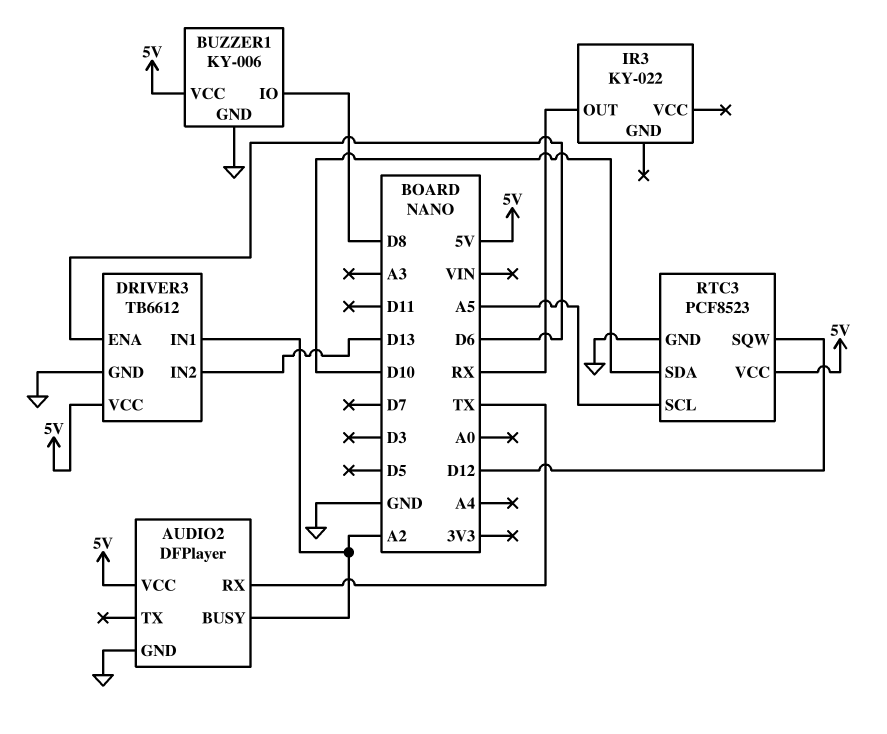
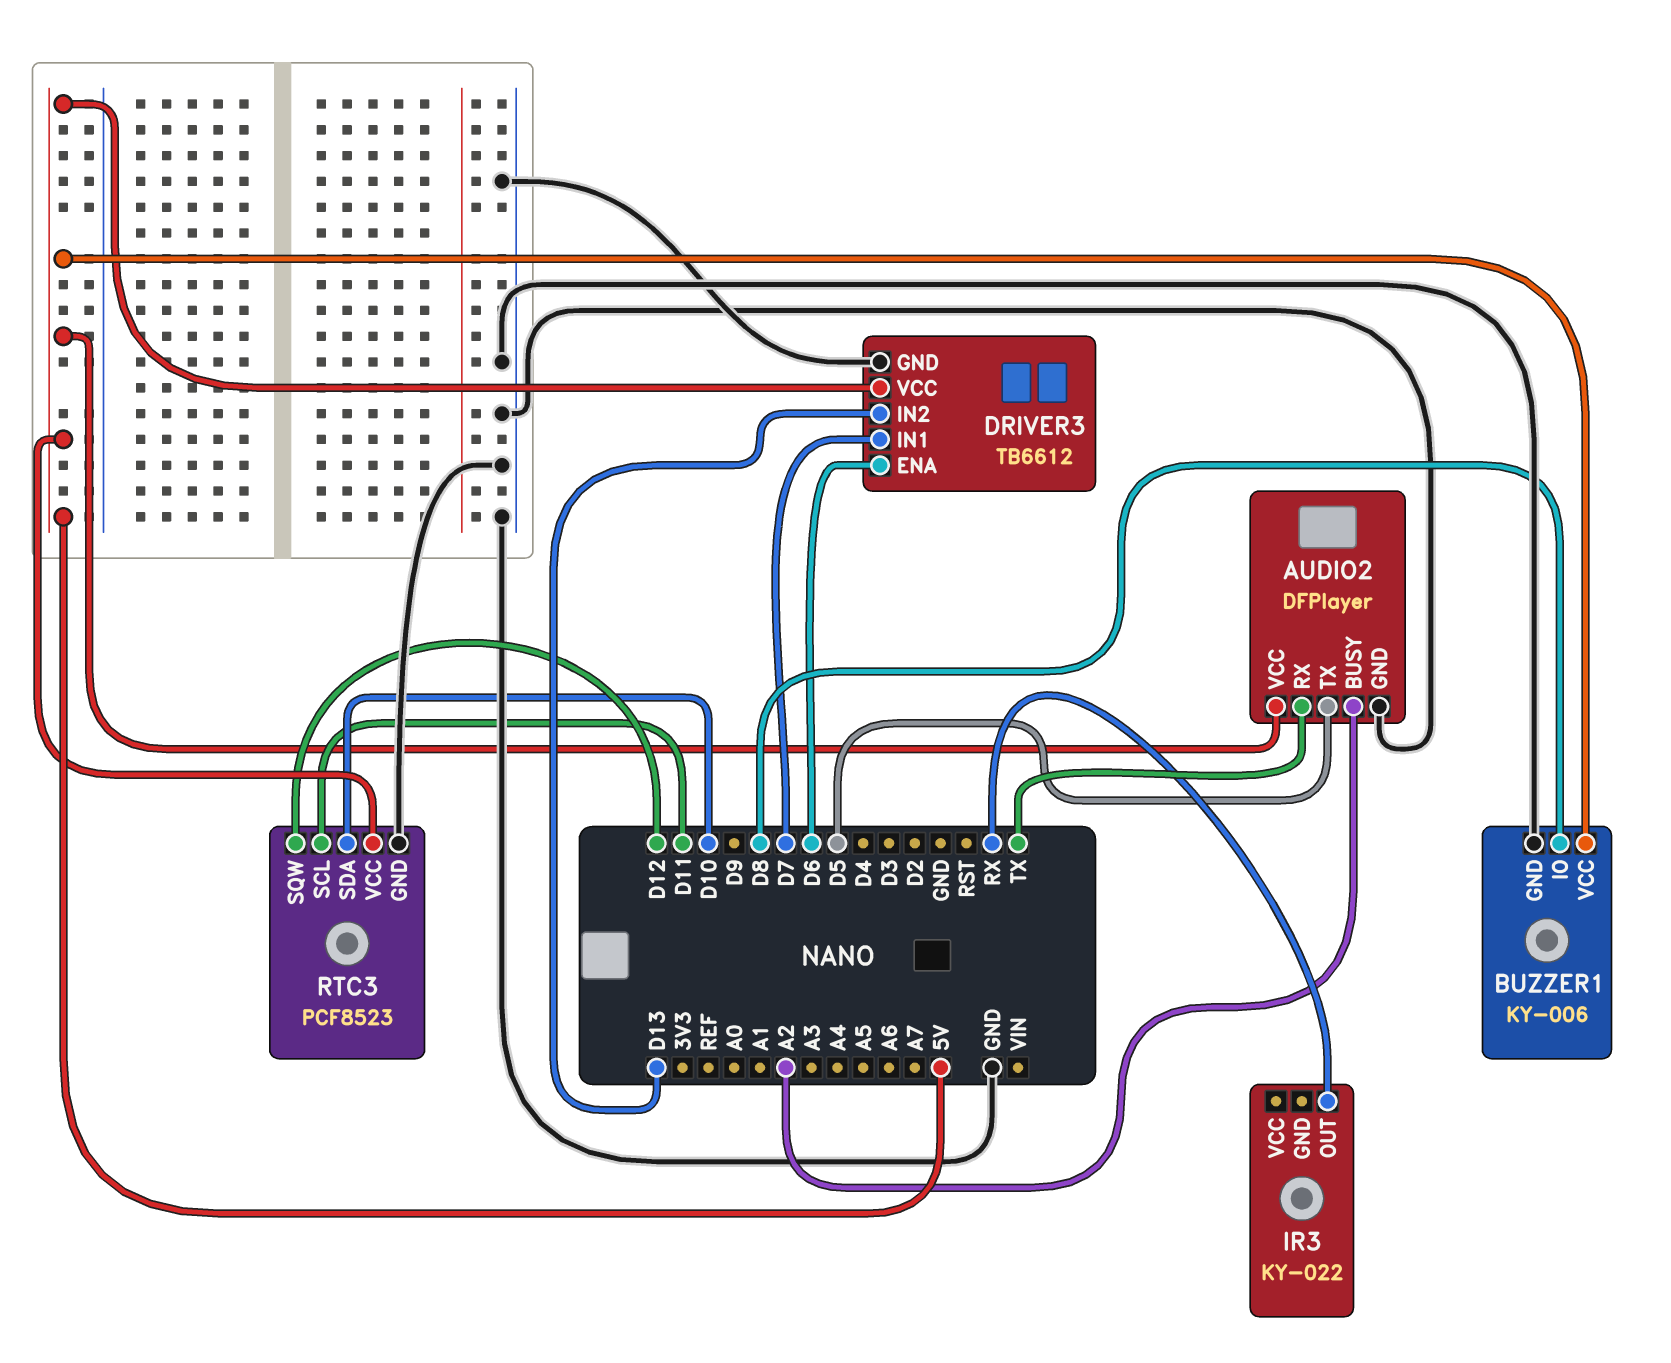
AUDIO2 pin TX: none -> D5
DRIVER3 pin IN1: A2 -> D7
RTC3 pin SCL: A5 -> D11

